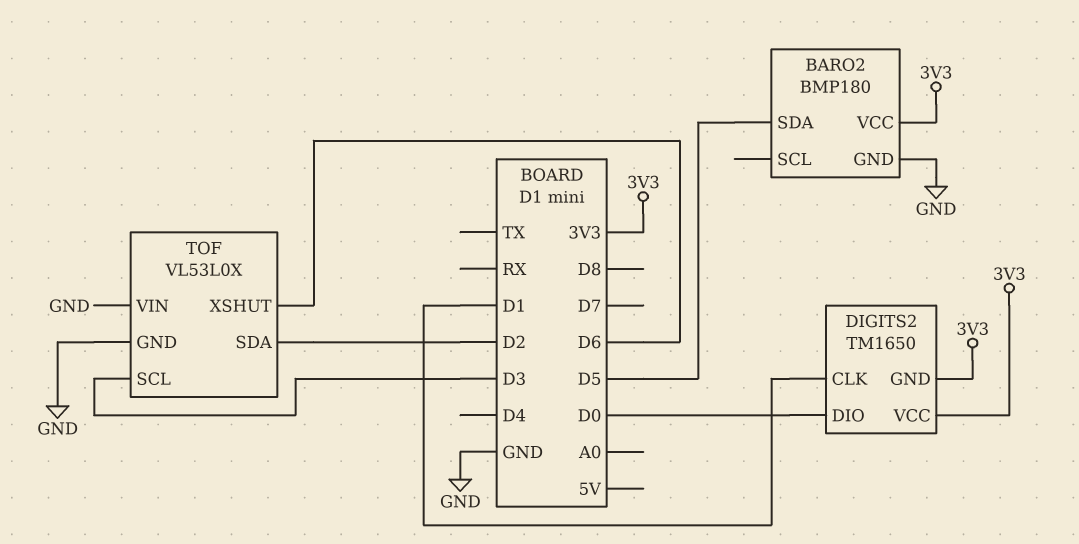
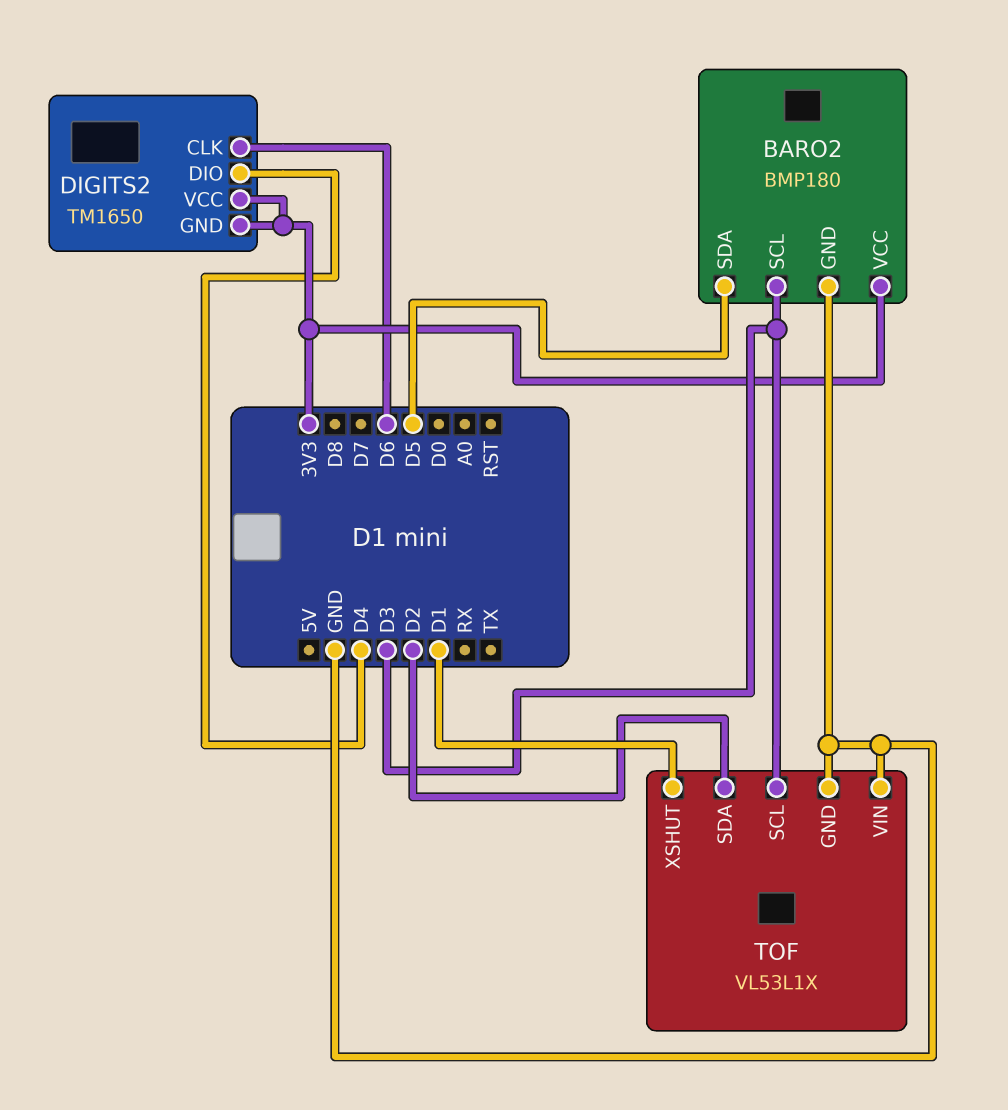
BARO2 pin SCL: none -> D3
DIGITS2 pin CLK: D1 -> D6
DIGITS2 pin DIO: D0 -> D4
TOF: VL53L0X -> VL53L1X
TOF pin XSHUT: D6 -> D1

